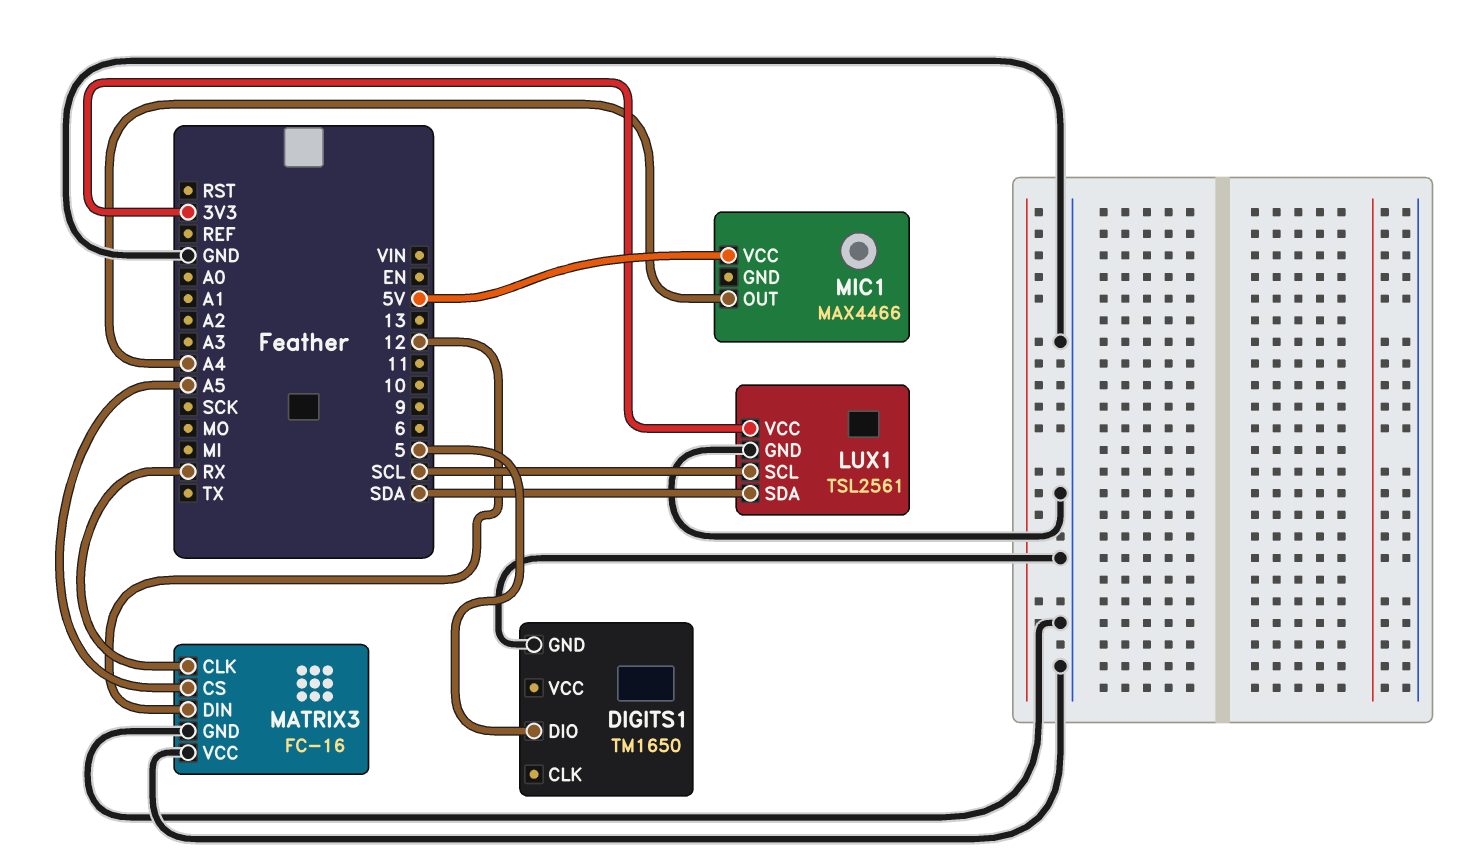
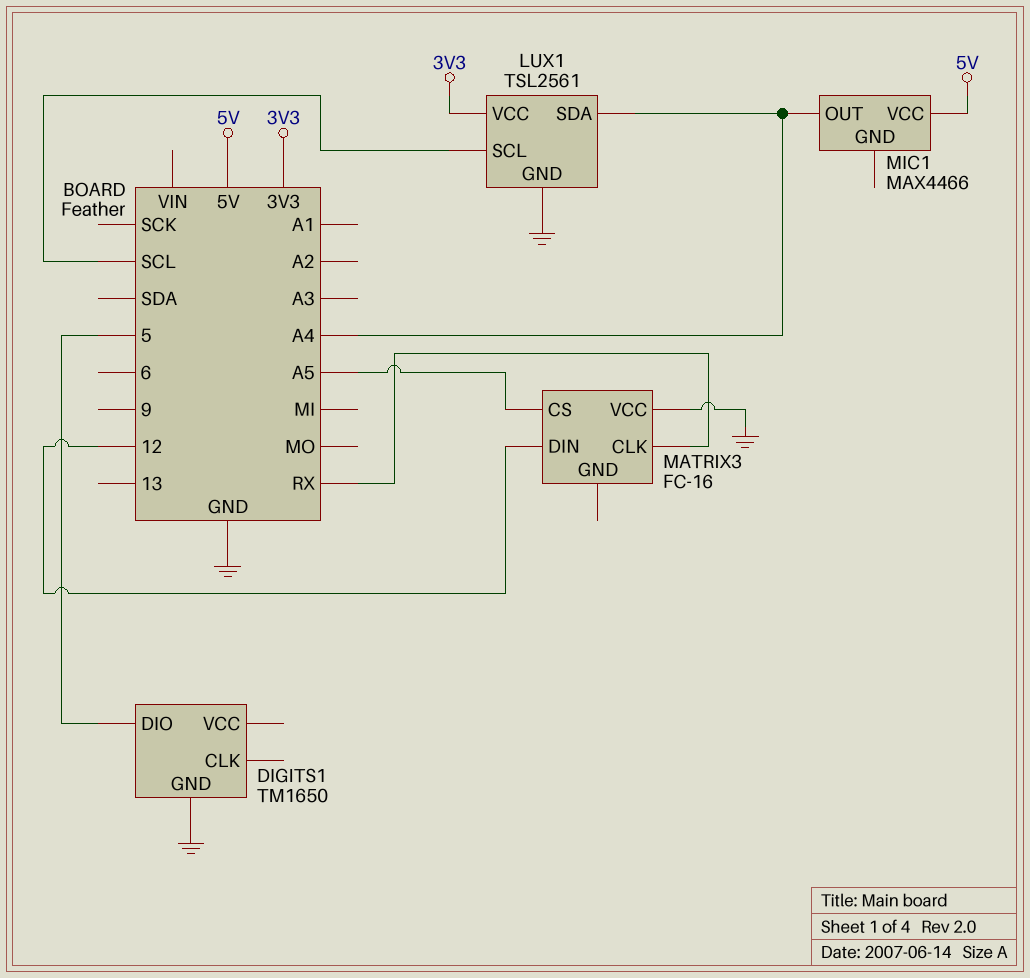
LUX1 pin SDA: SDA -> A4
MATRIX3 pin GND: GND -> none

